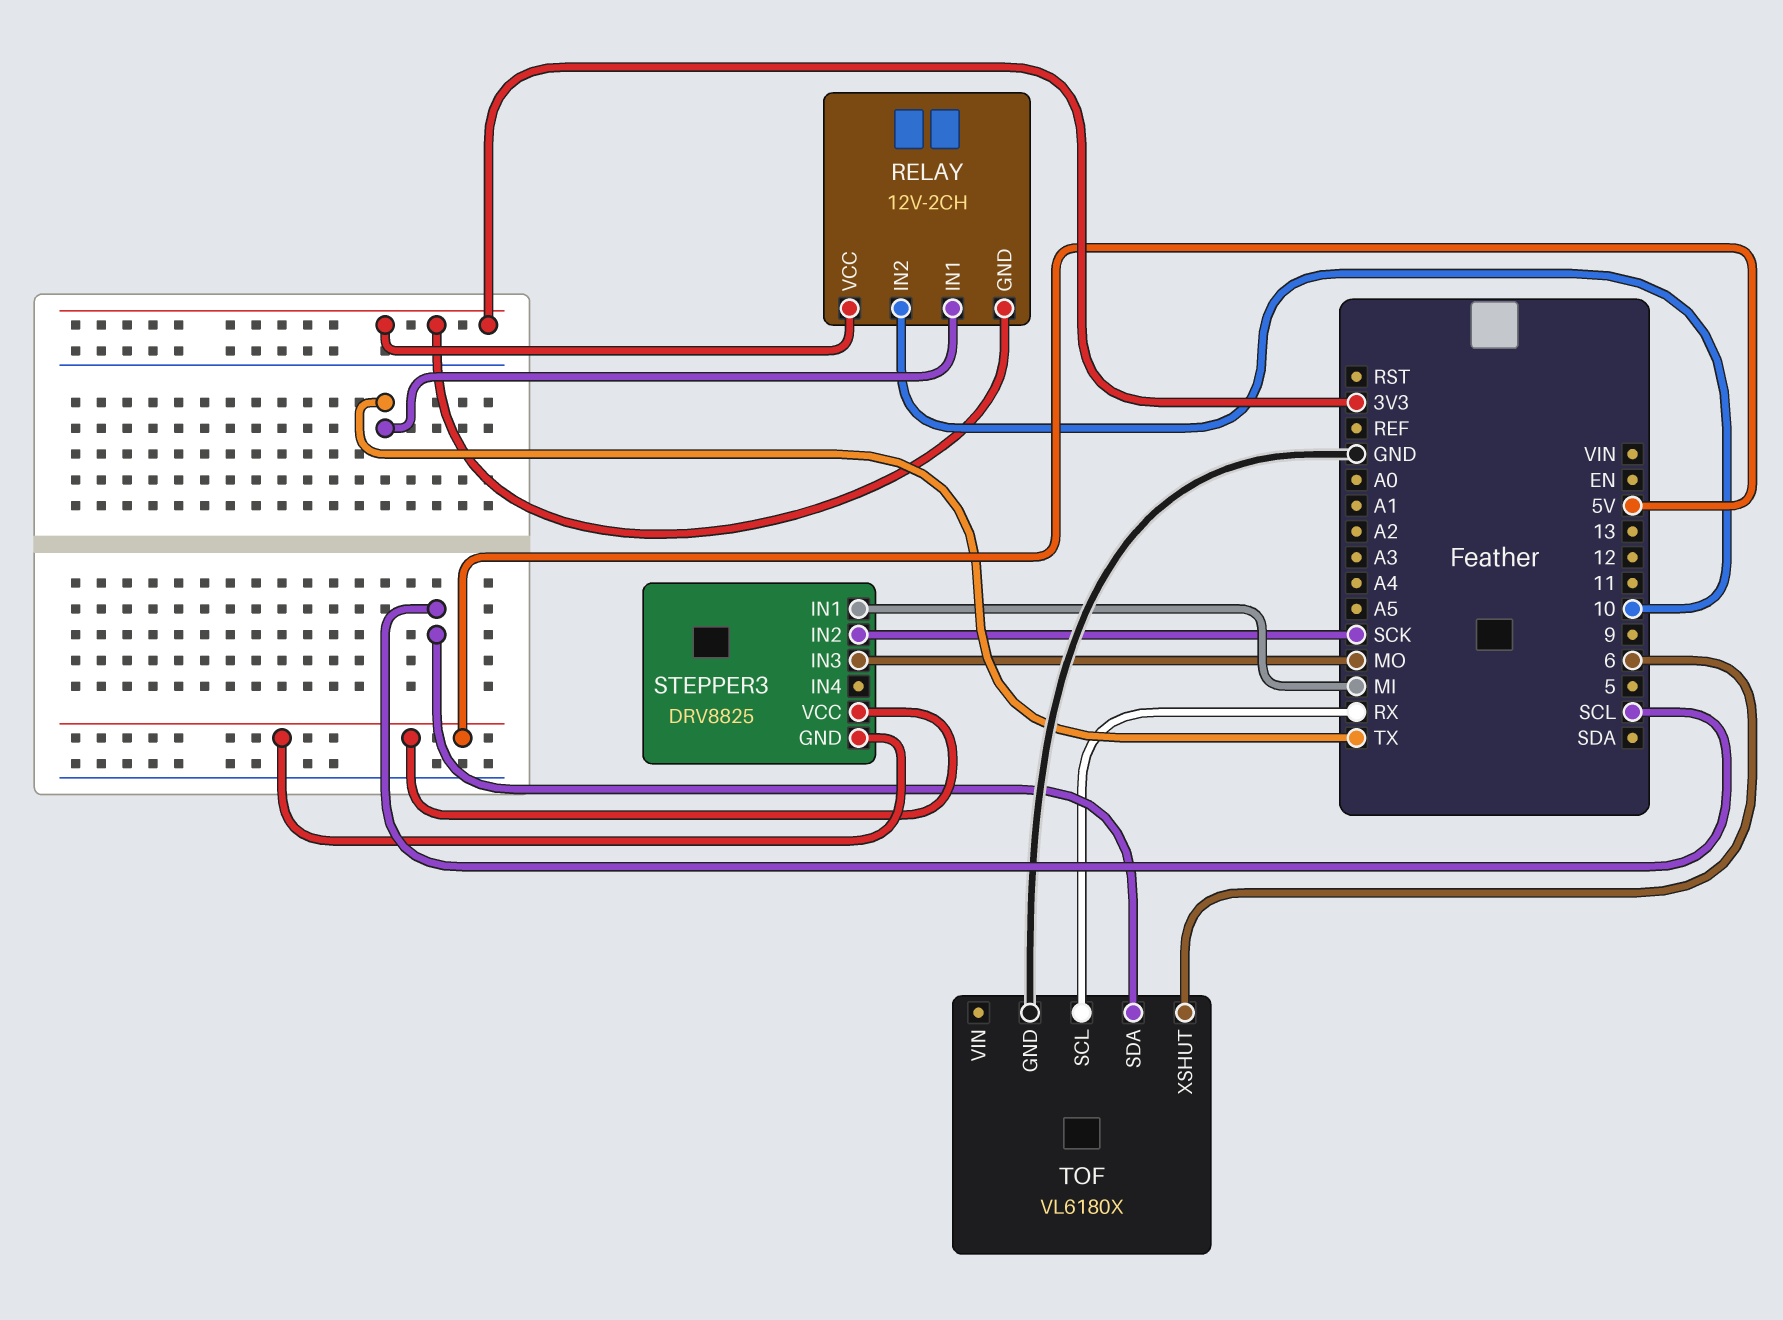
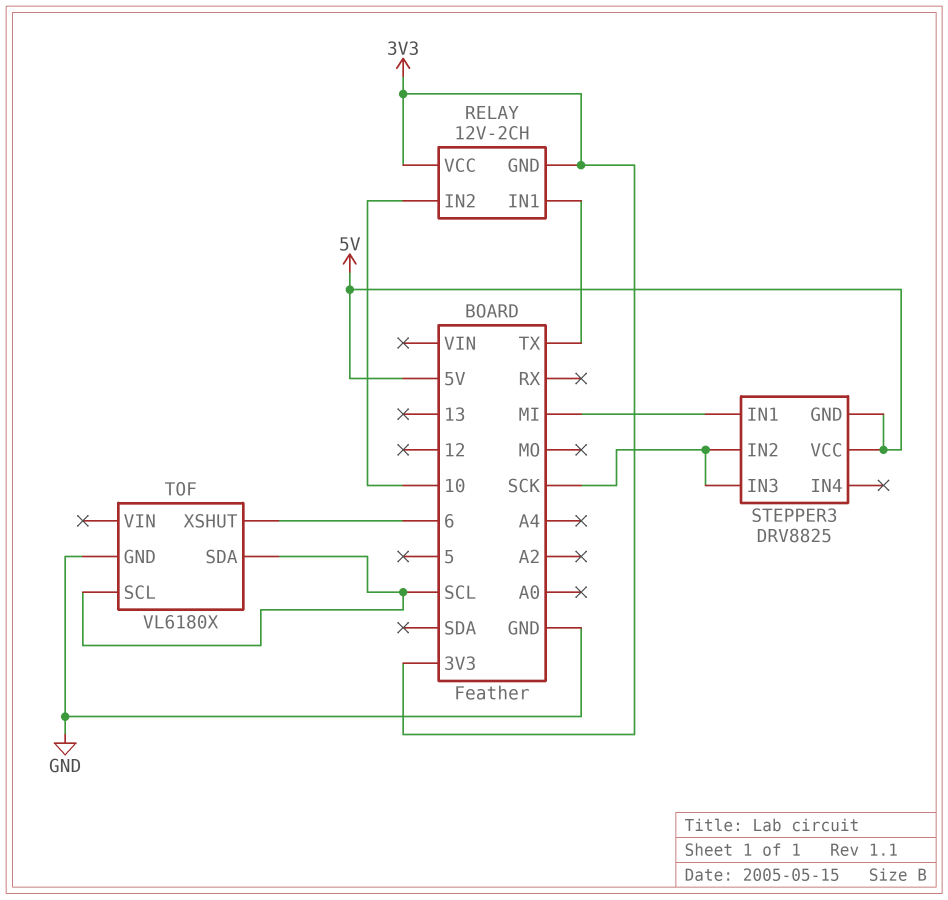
STEPPER3 pin IN3: MO -> SCK
TOF pin SCL: RX -> SCL

